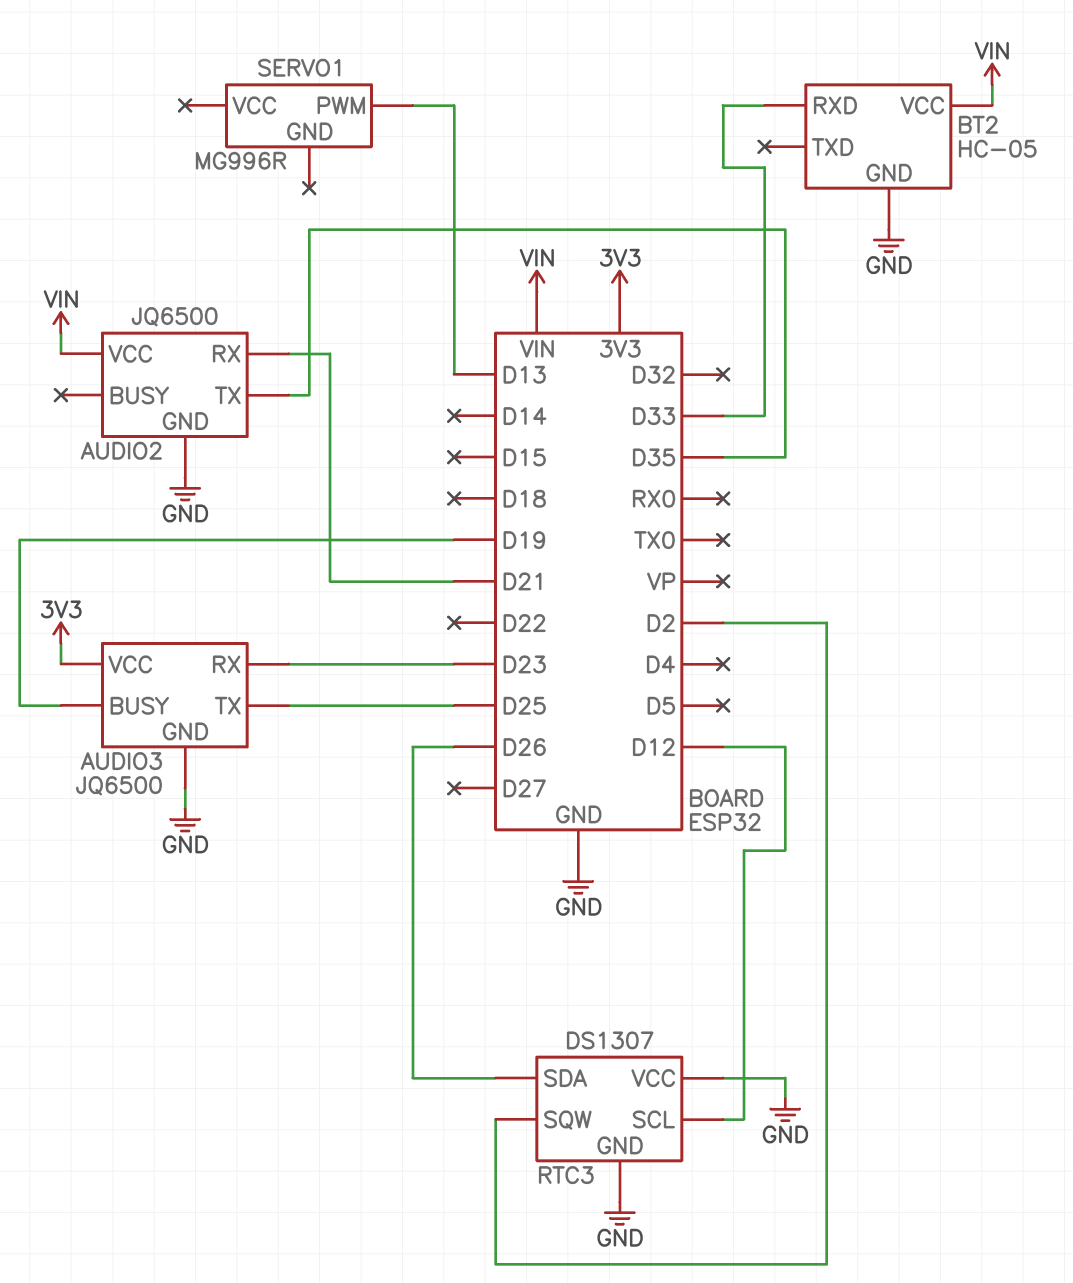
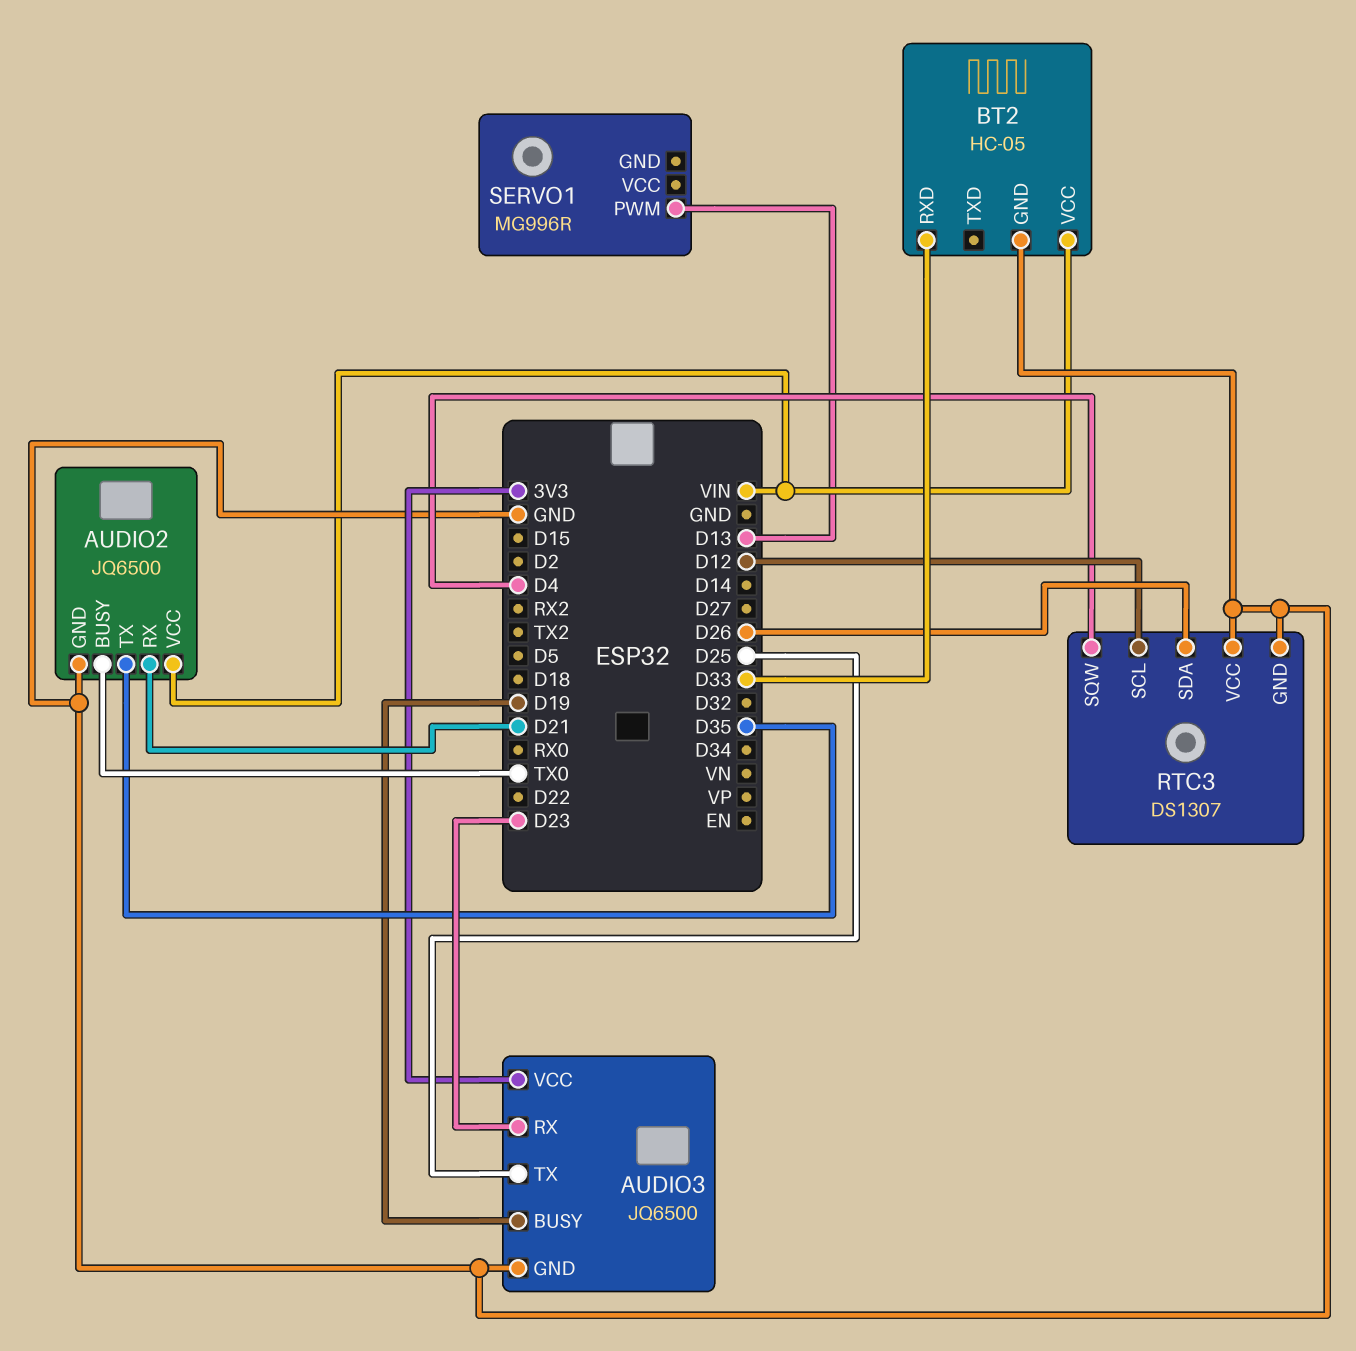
AUDIO2 pin BUSY: none -> TX0
RTC3 pin SQW: D2 -> D4

